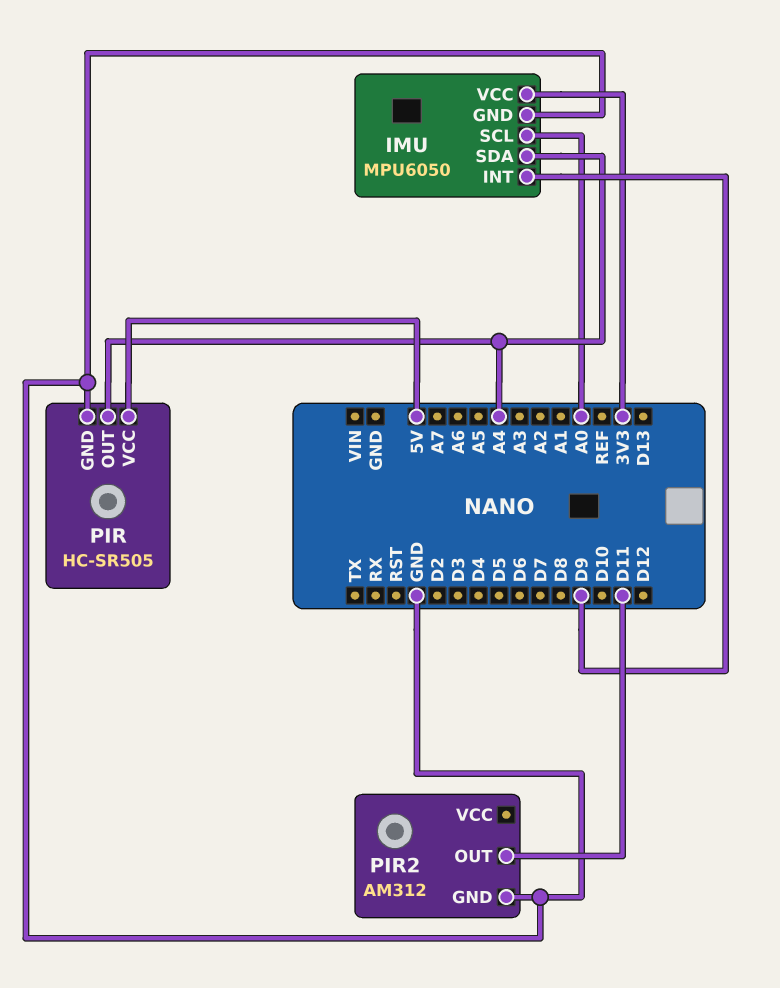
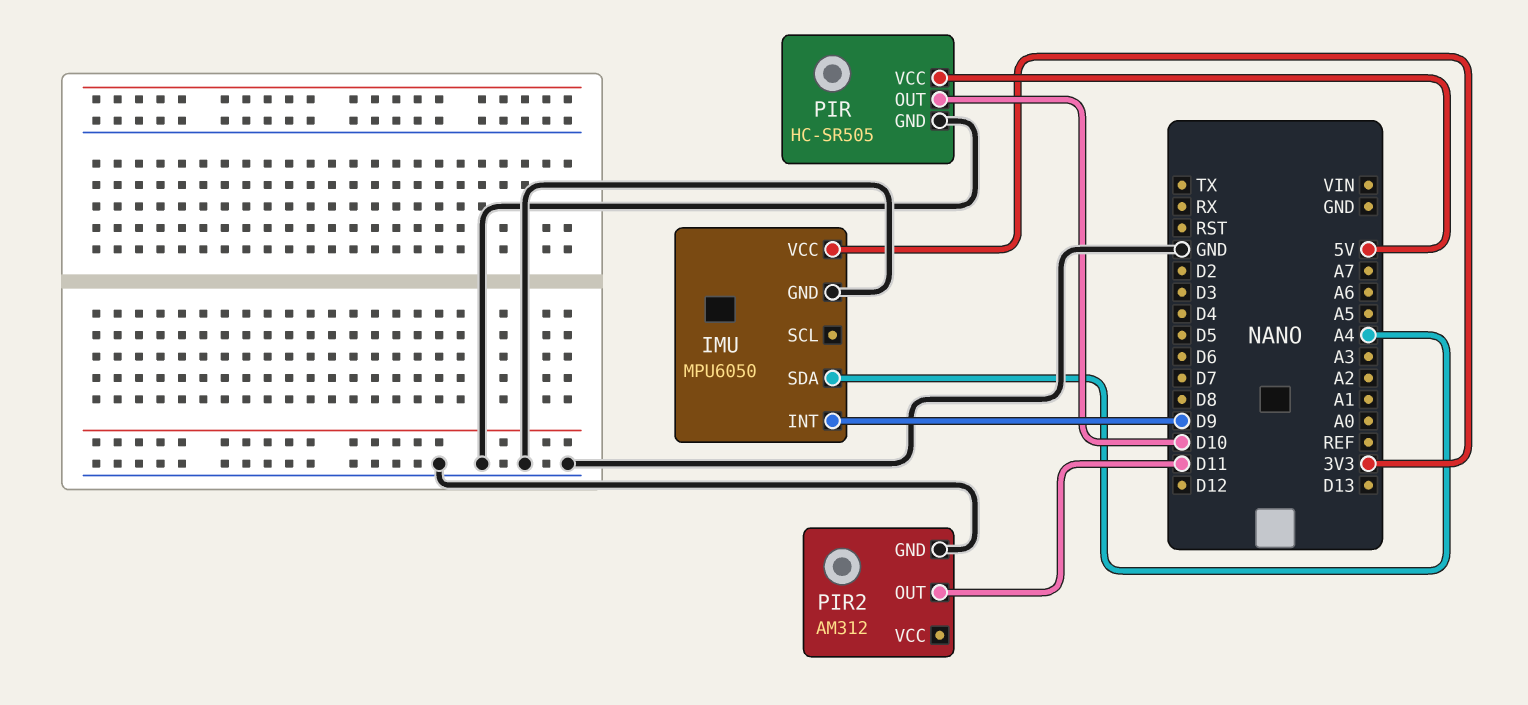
IMU pin SCL: A0 -> none
PIR pin OUT: A4 -> D10

